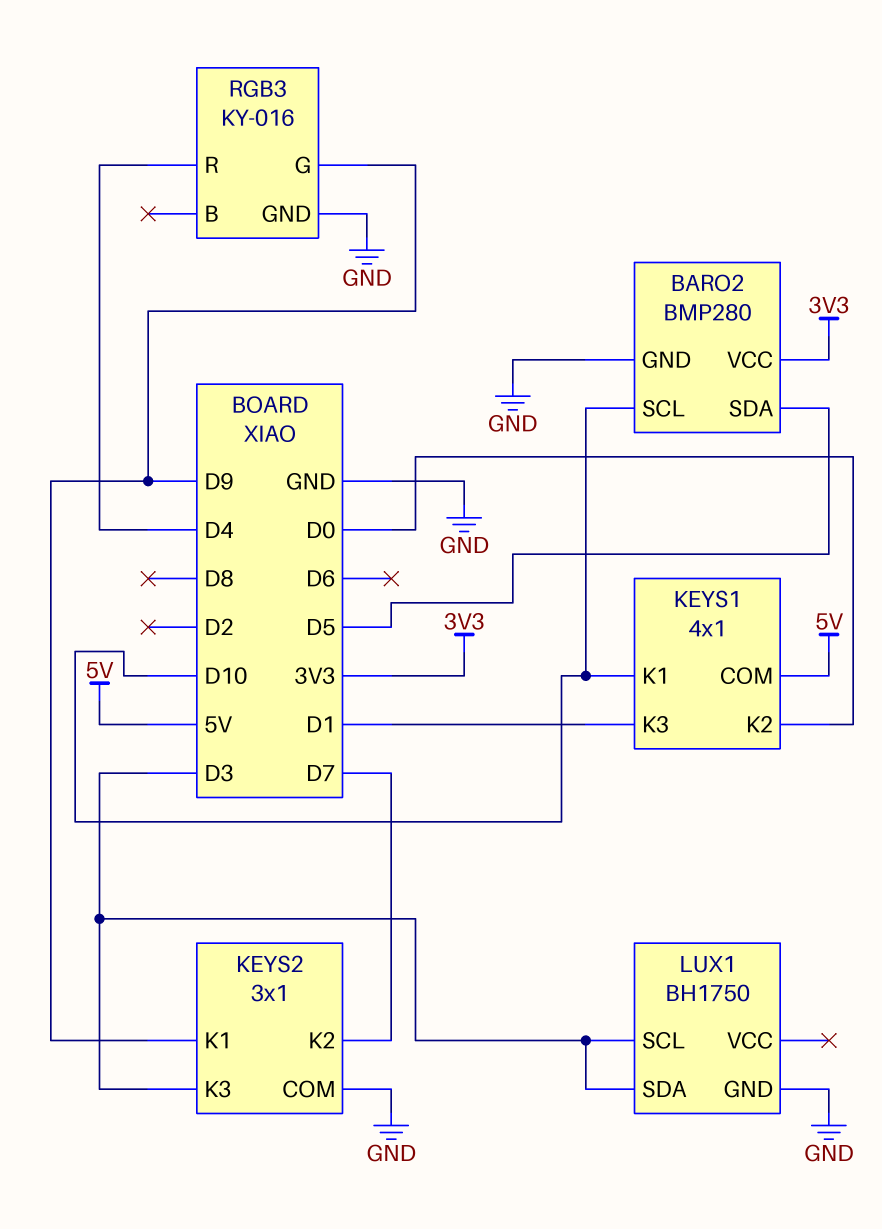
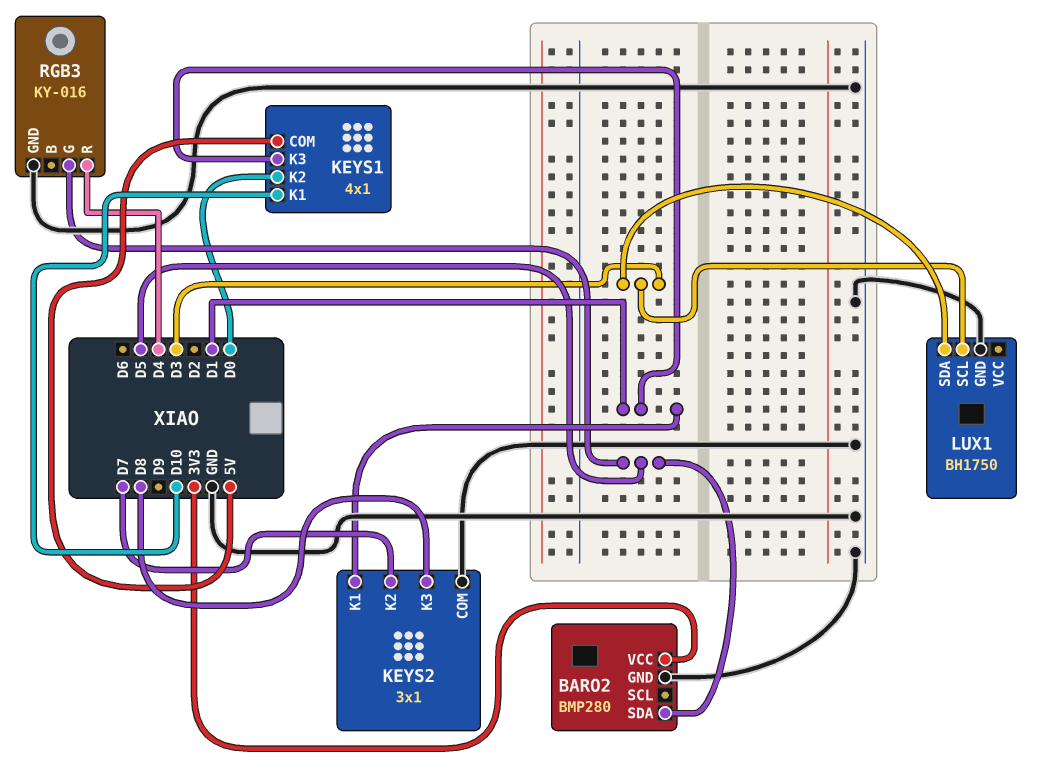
BARO2 pin SCL: D10 -> none
KEYS2 pin K1: D9 -> D1
KEYS2 pin K3: D3 -> D8
RGB3 pin G: D9 -> D5

